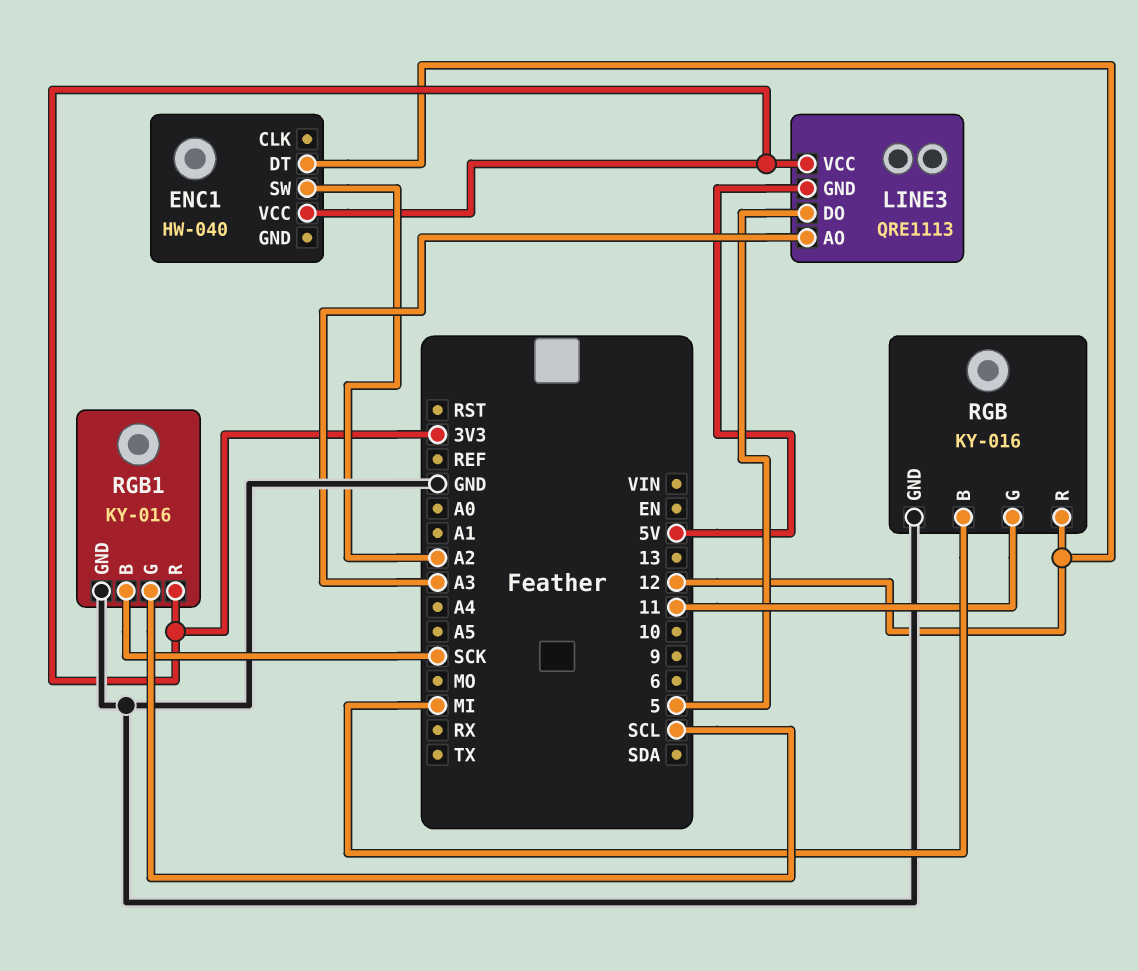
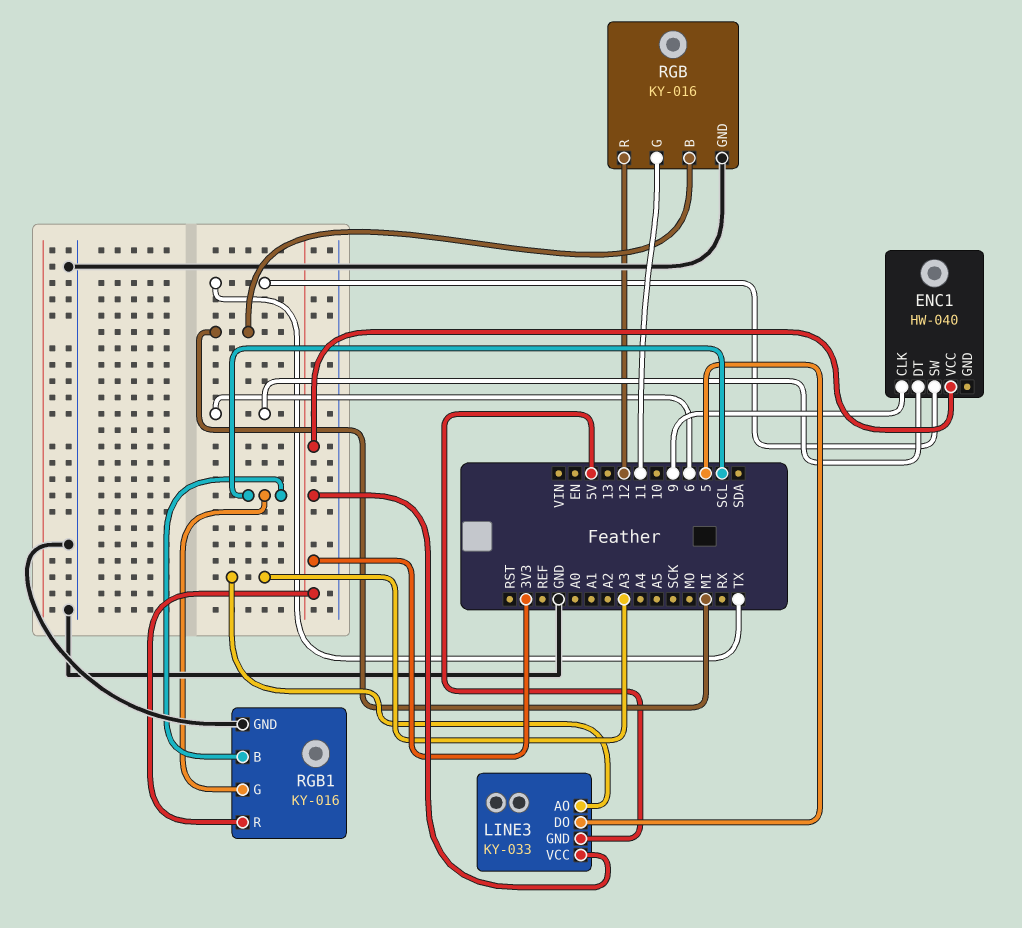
ENC1 pin CLK: none -> 9
ENC1 pin DT: 12 -> 6
ENC1 pin SW: A2 -> TX
LINE3: QRE1113 -> KY-033
RGB1 pin B: SCK -> SCL

